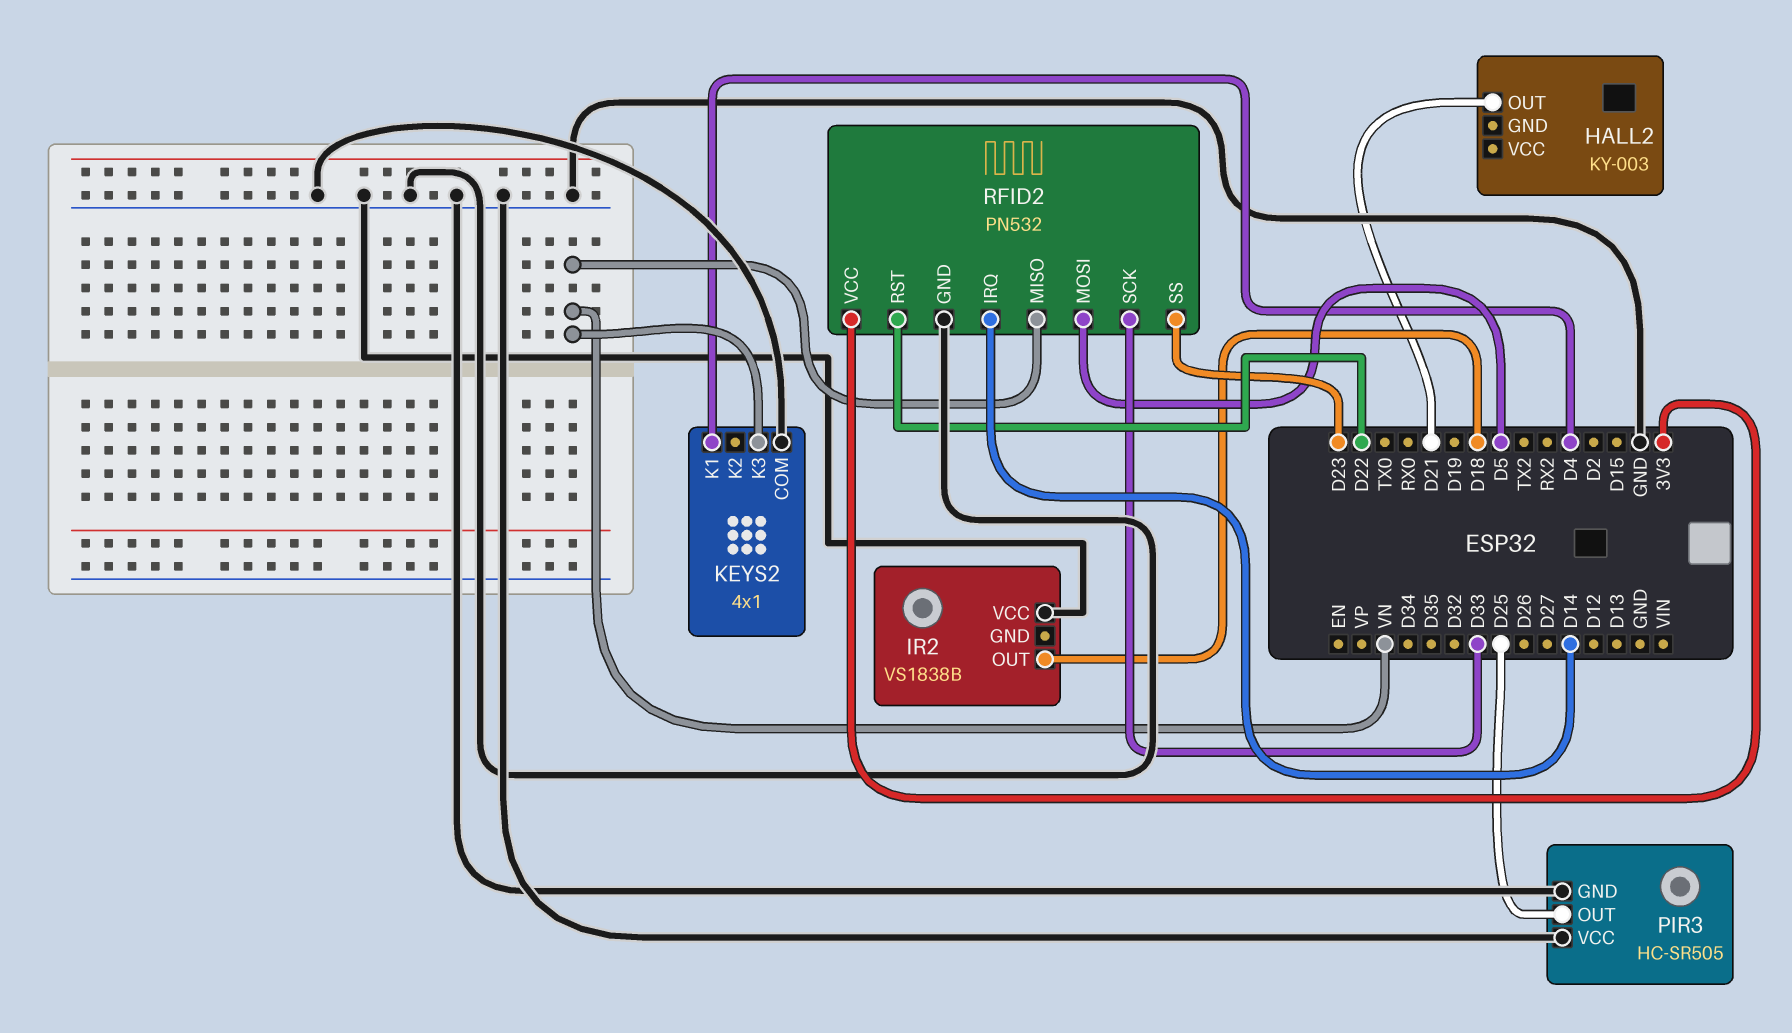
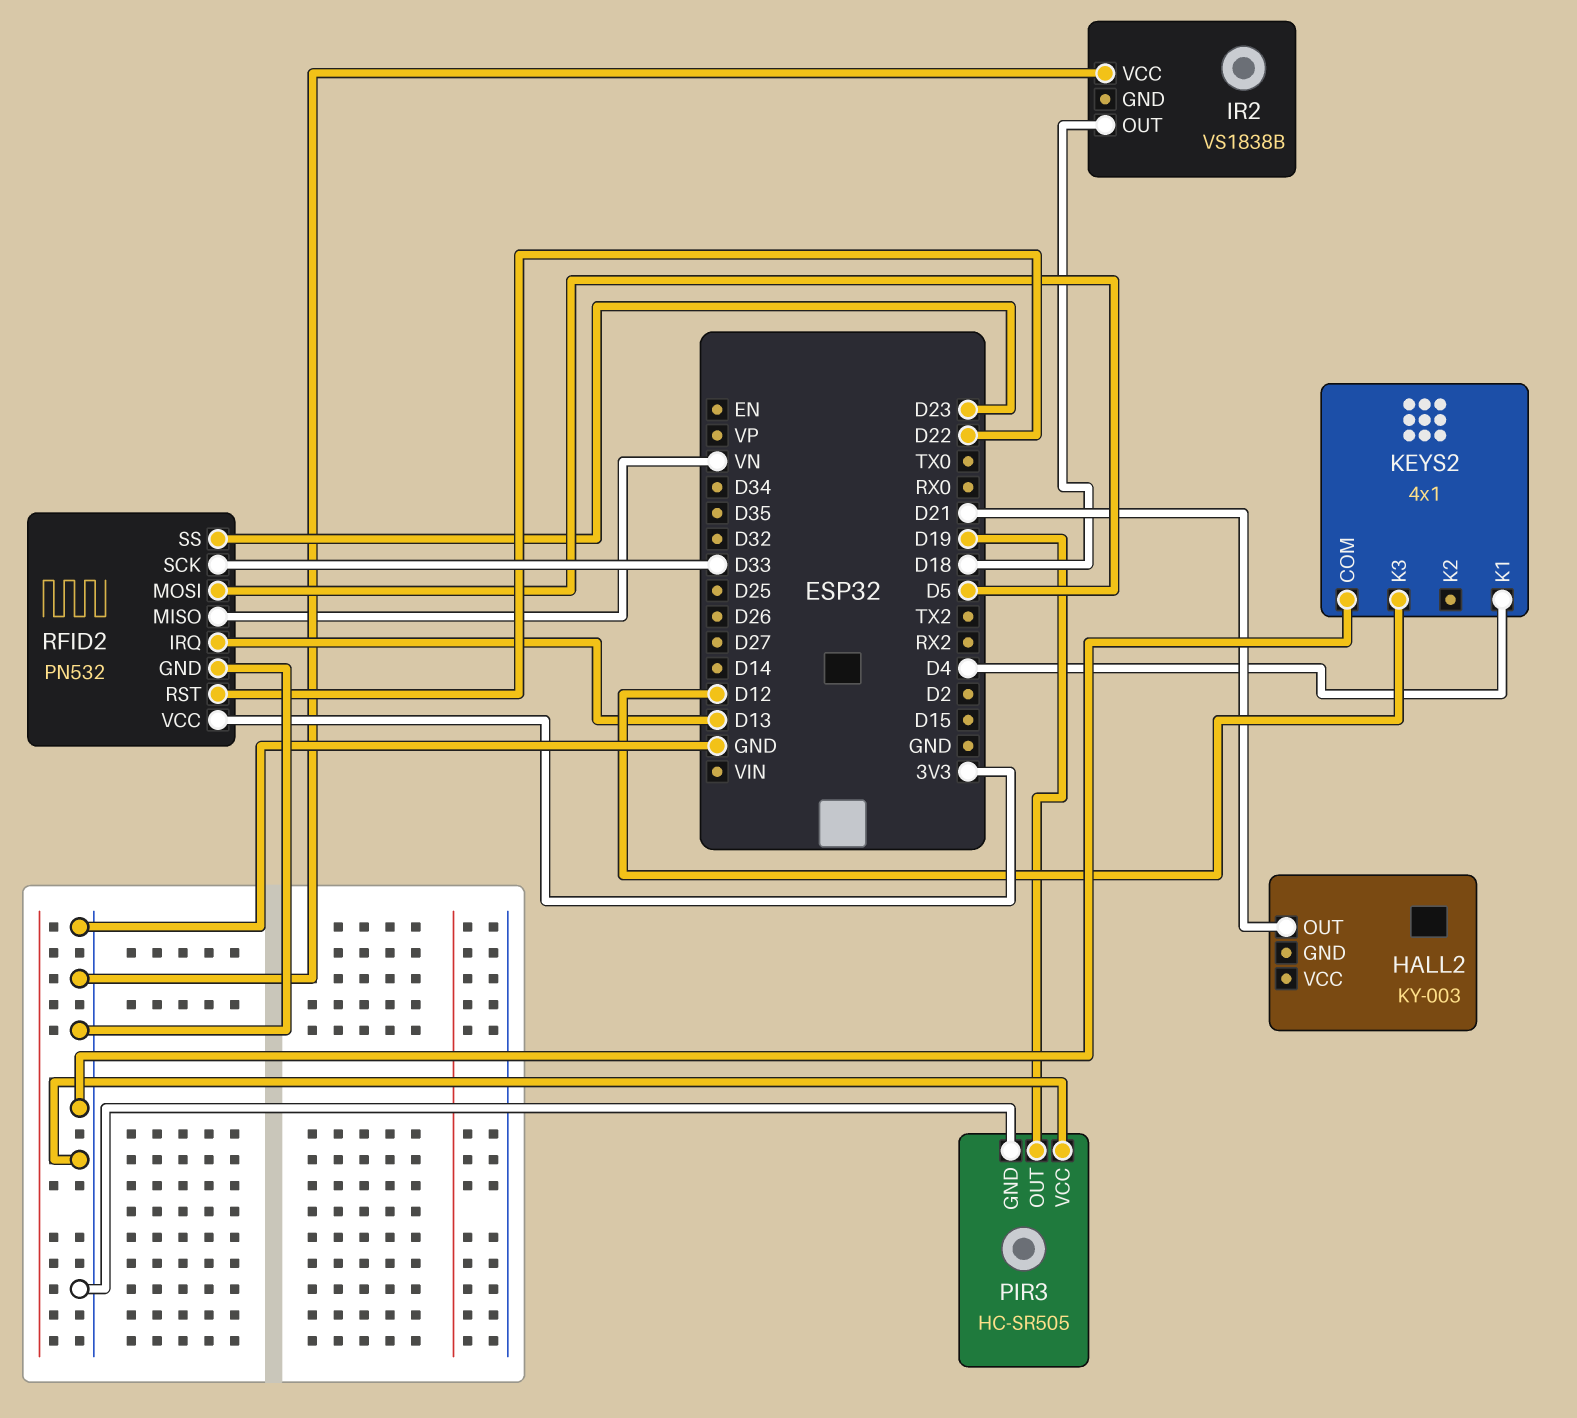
KEYS2 pin K3: VN -> D12
PIR3 pin OUT: D25 -> D19
RFID2 pin IRQ: D14 -> D13

